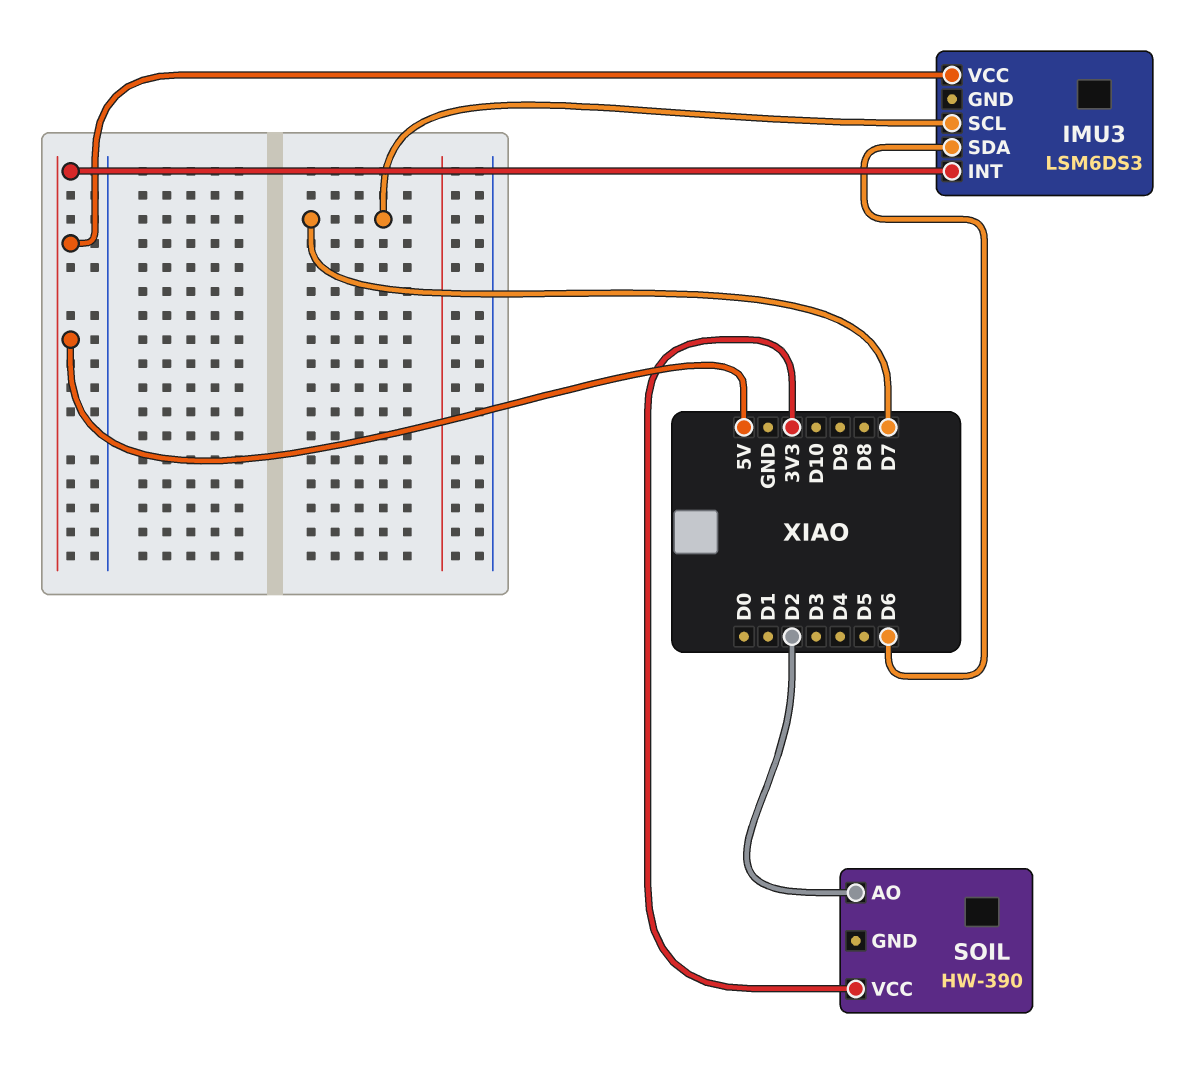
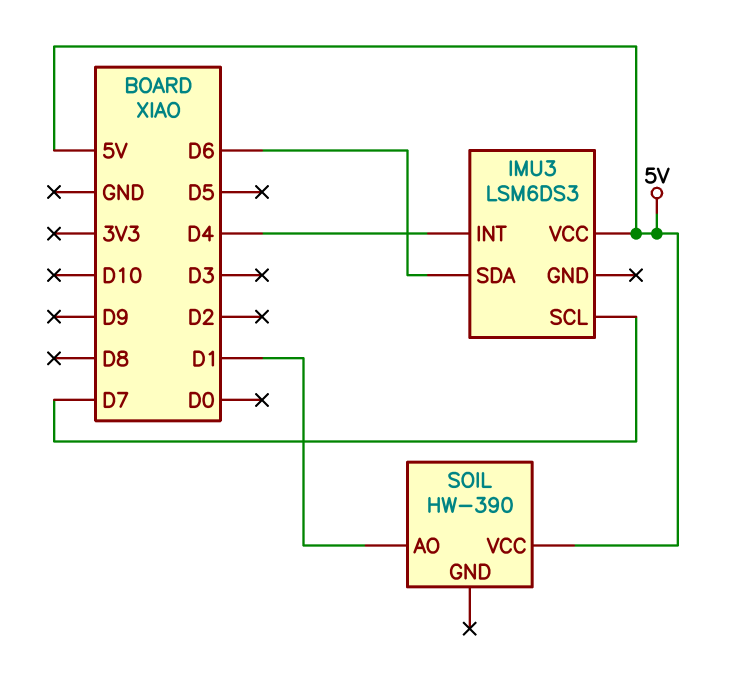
IMU3 pin INT: 5V -> D4
SOIL pin AO: D2 -> D1
SOIL pin VCC: 3V3 -> 5V

